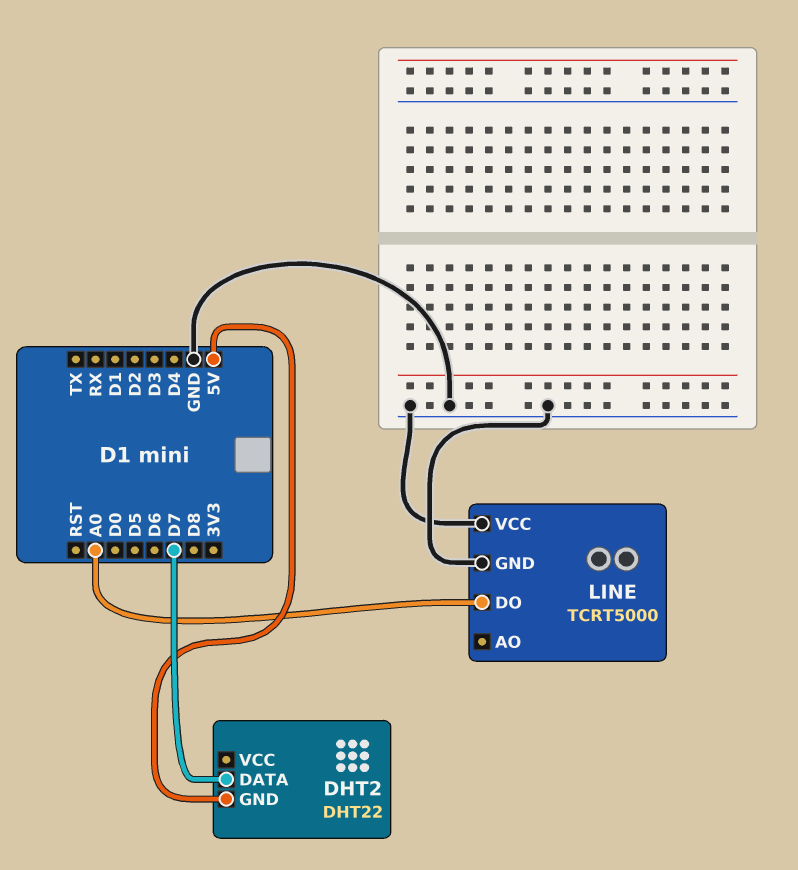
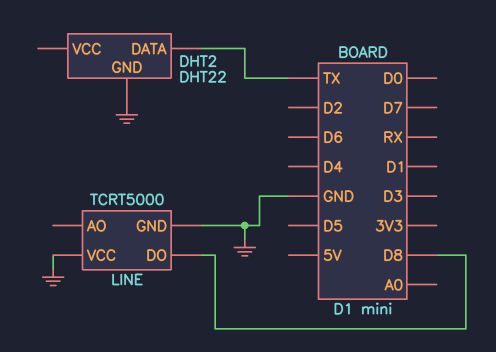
DHT2 pin DATA: D7 -> TX
DHT2 pin GND: 5V -> GND
LINE pin DO: A0 -> D8

